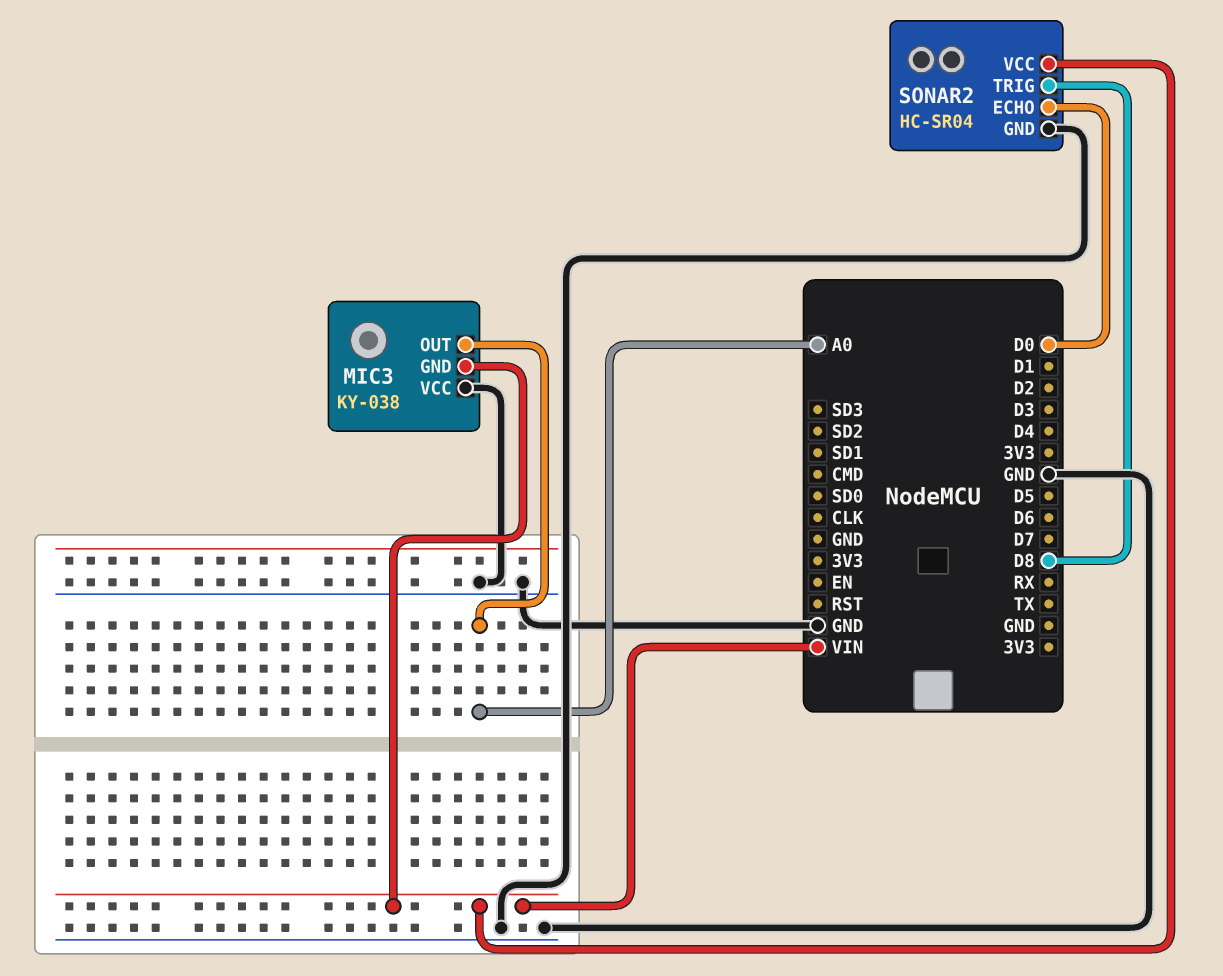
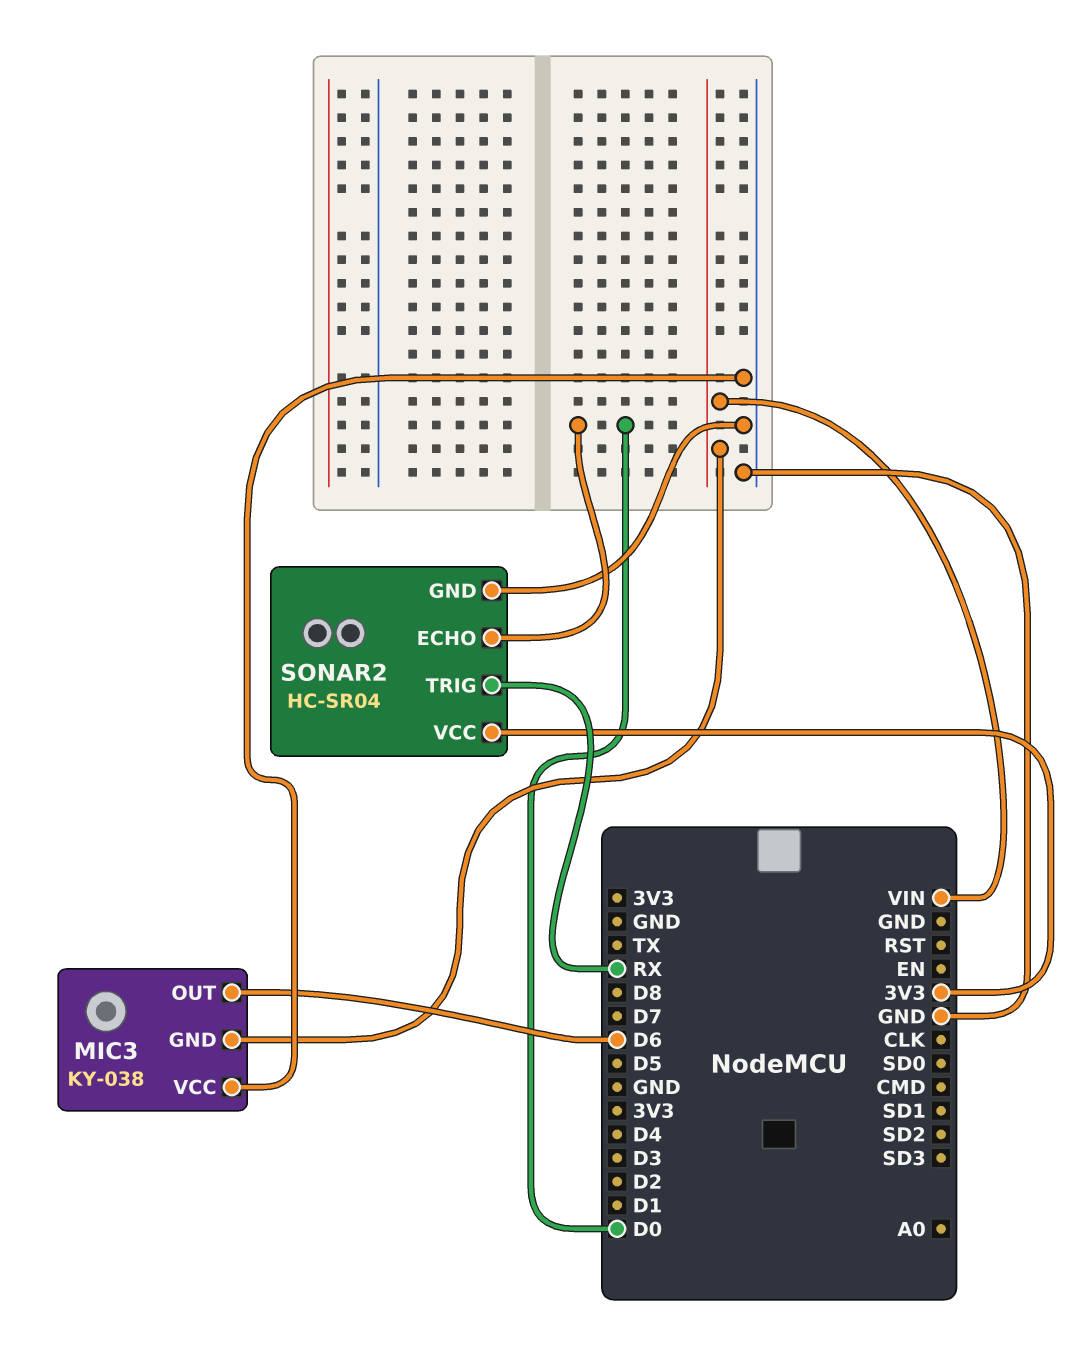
MIC3 pin OUT: A0 -> D6
SONAR2 pin TRIG: D8 -> RX
SONAR2 pin VCC: VIN -> 3V3

